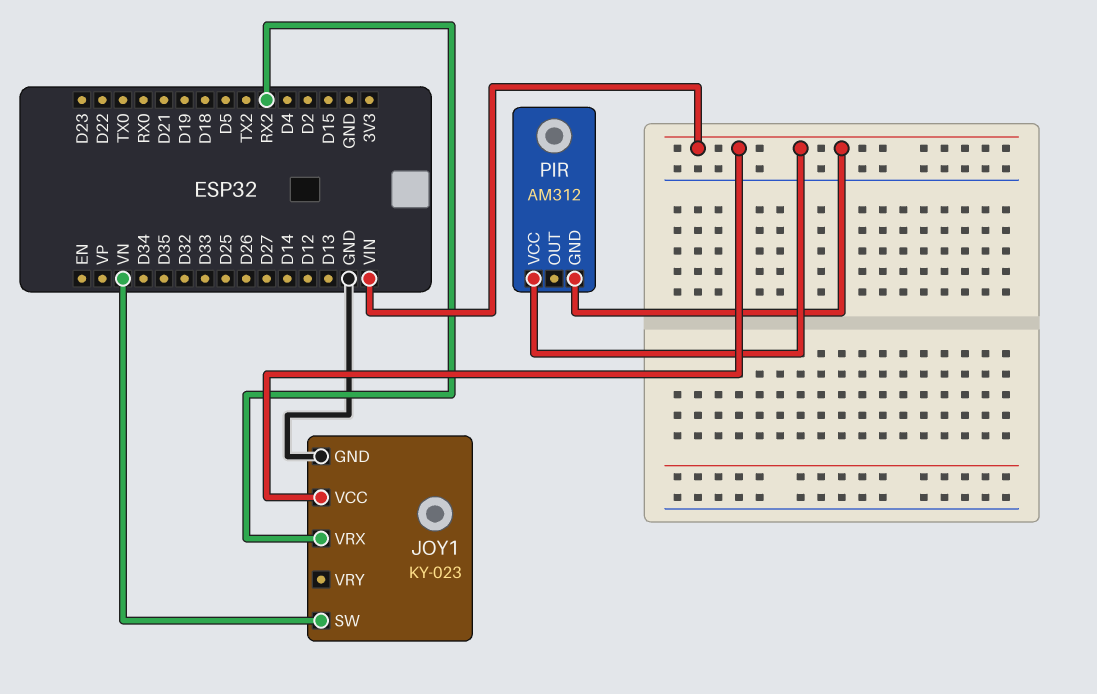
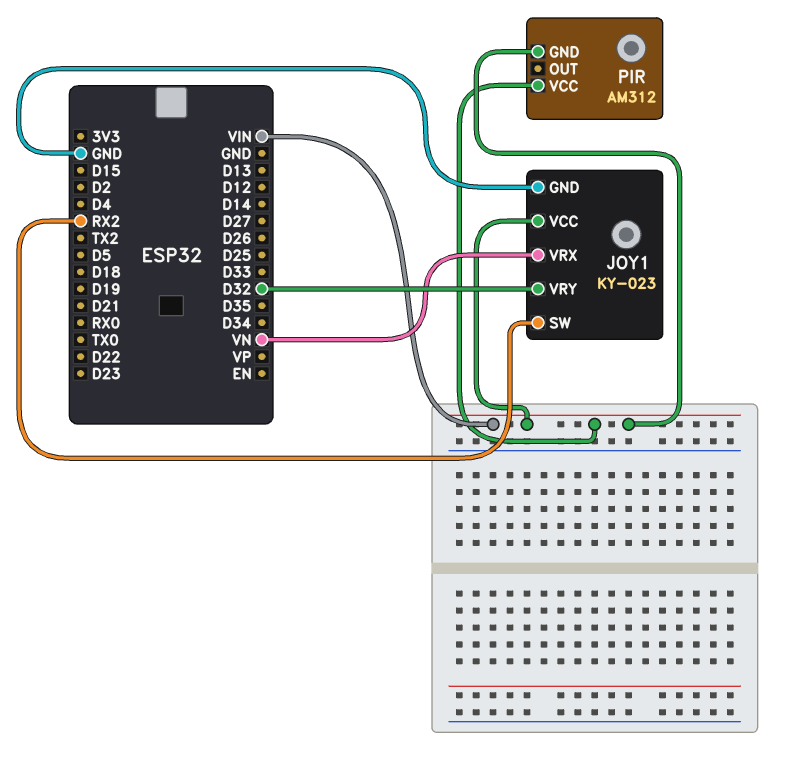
JOY1 pin SW: VN -> RX2
JOY1 pin VRX: RX2 -> VN
JOY1 pin VRY: none -> D32

